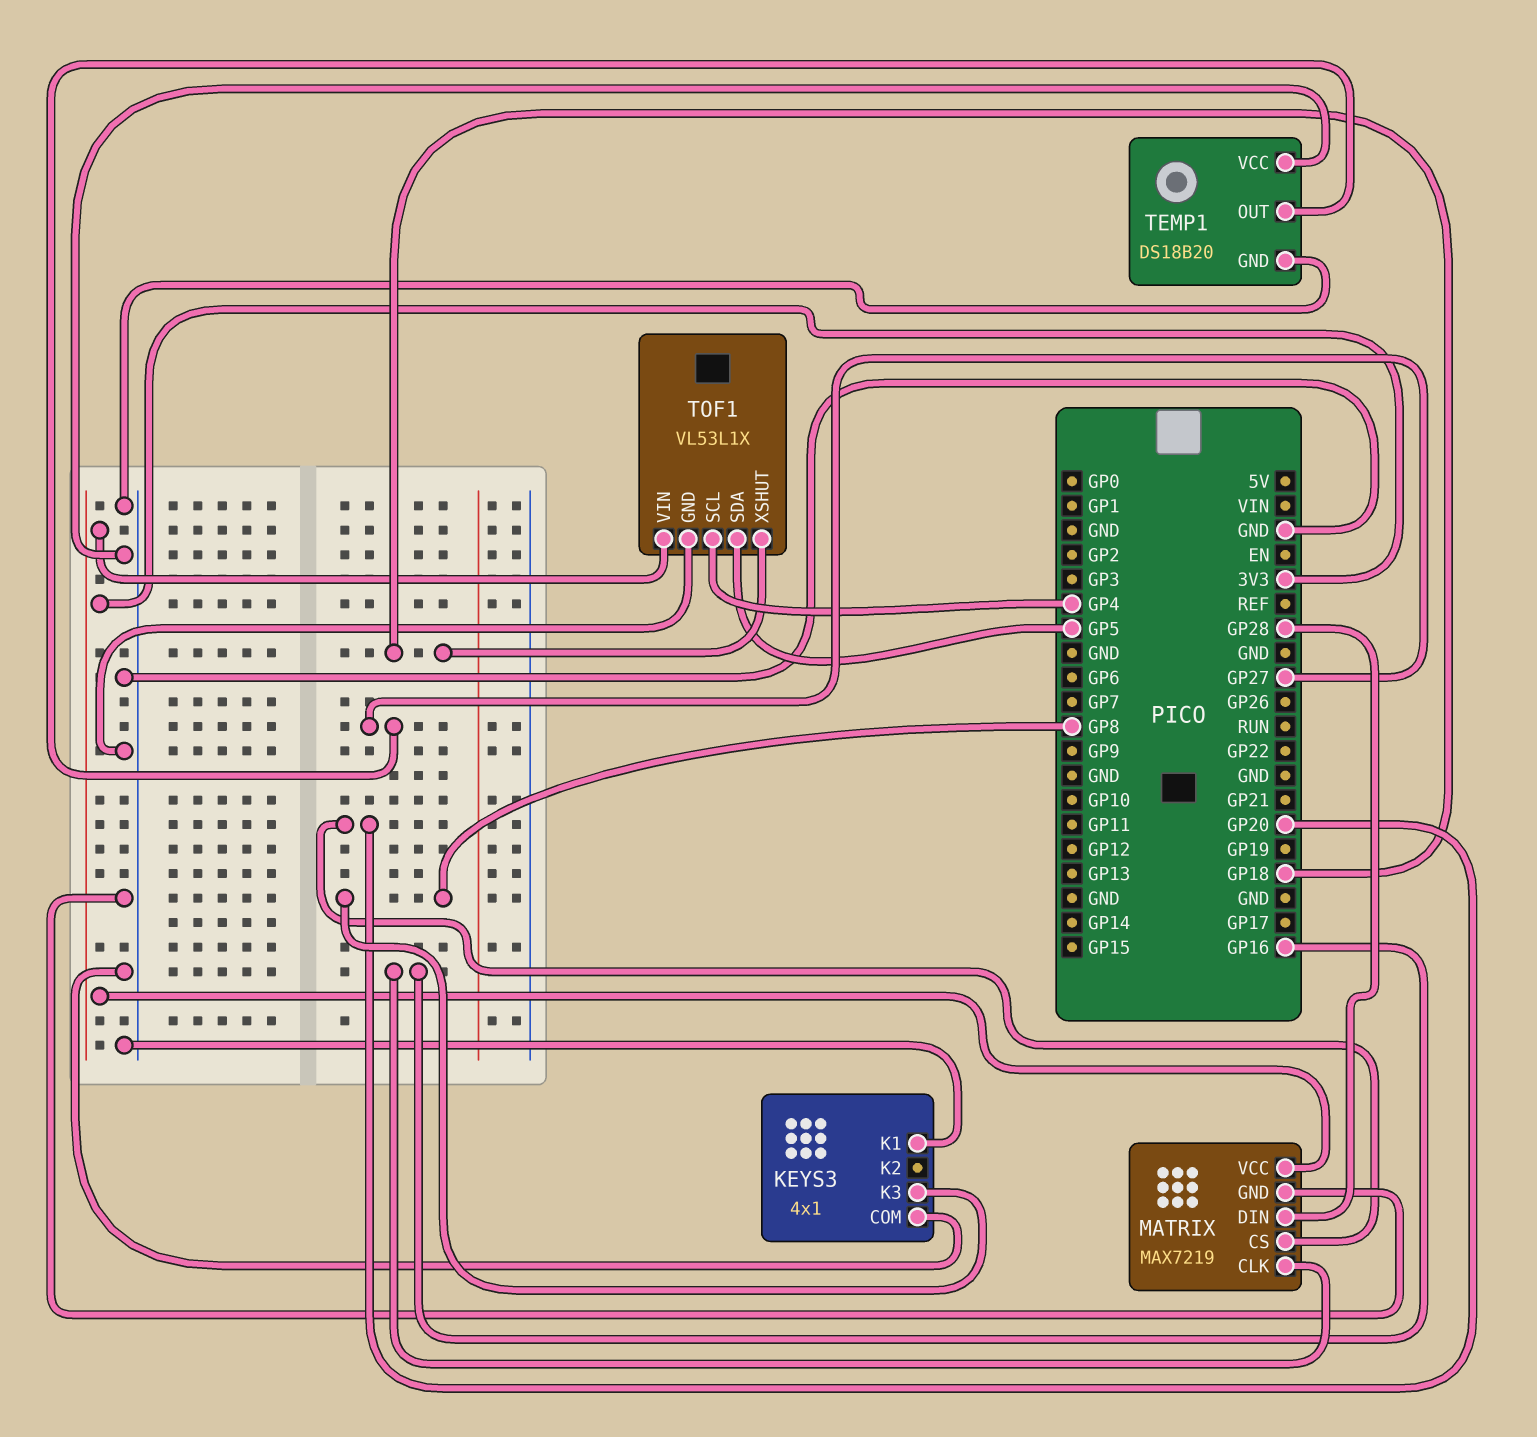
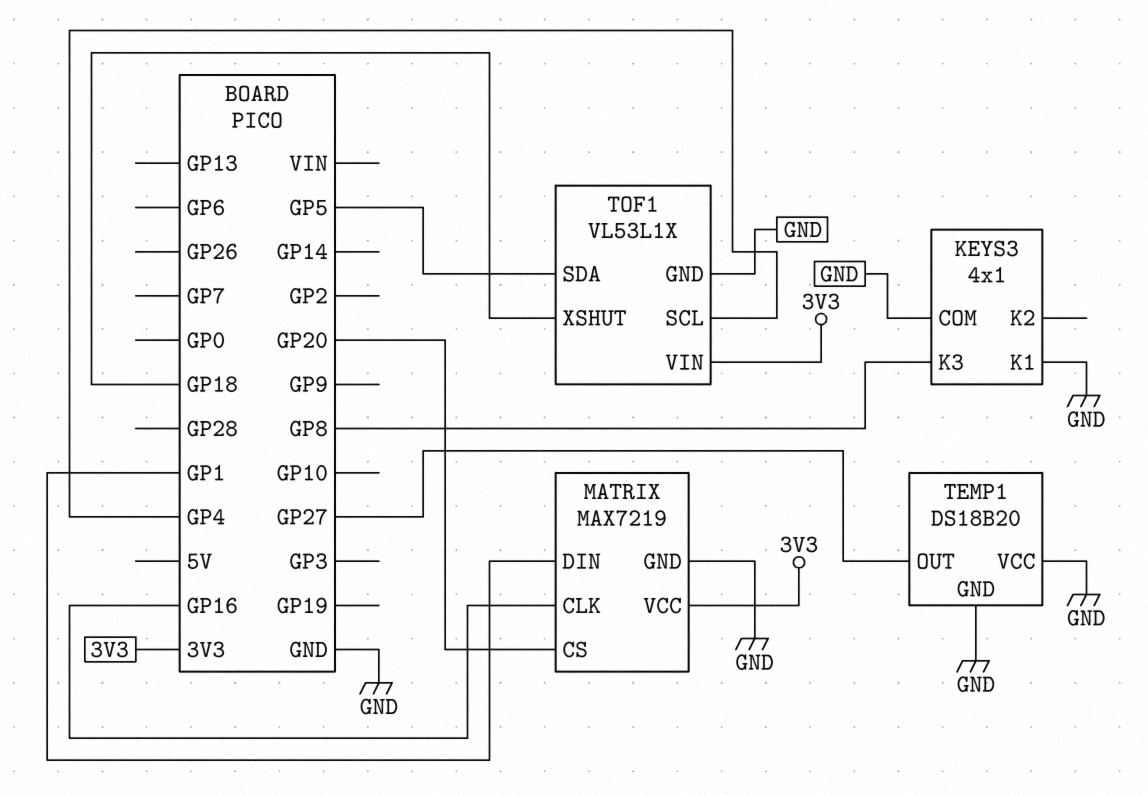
MATRIX pin DIN: GP28 -> GP1

